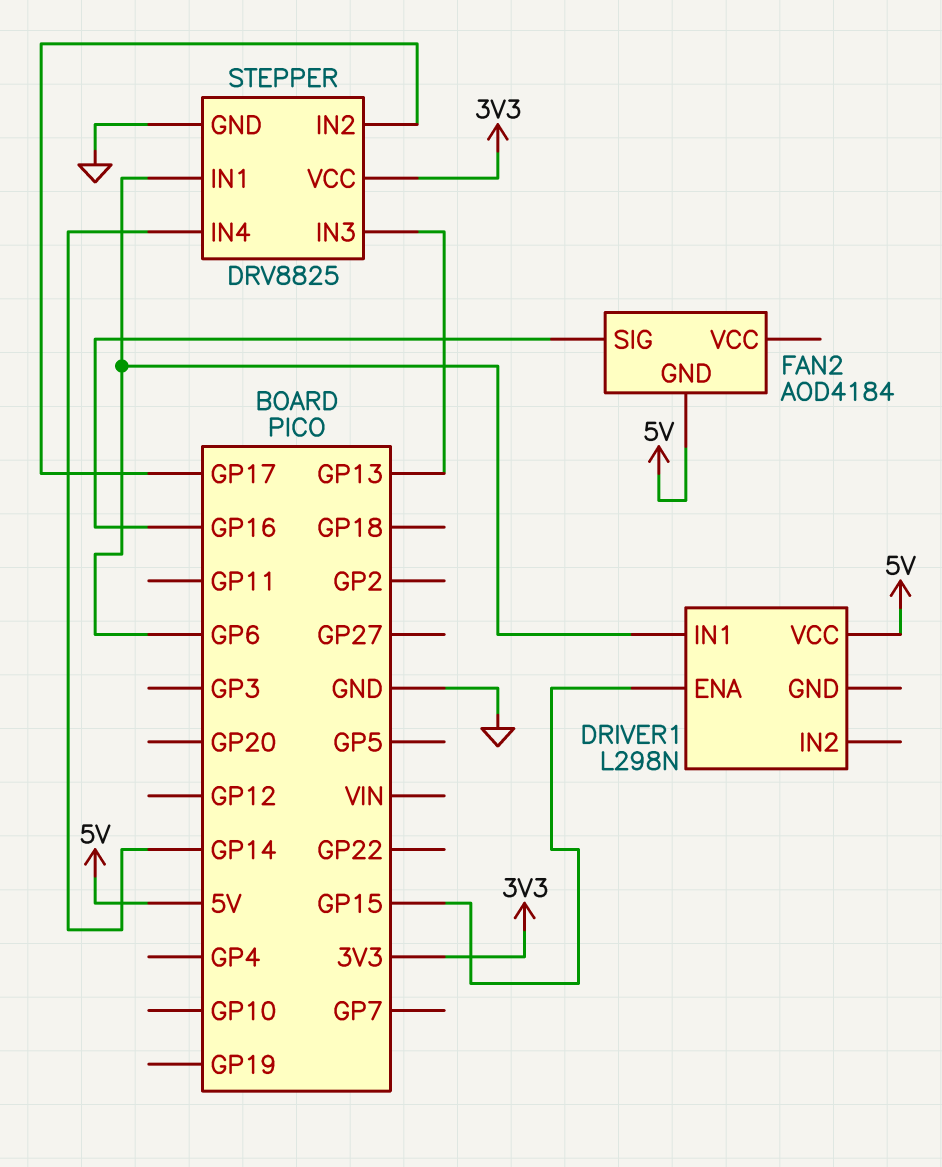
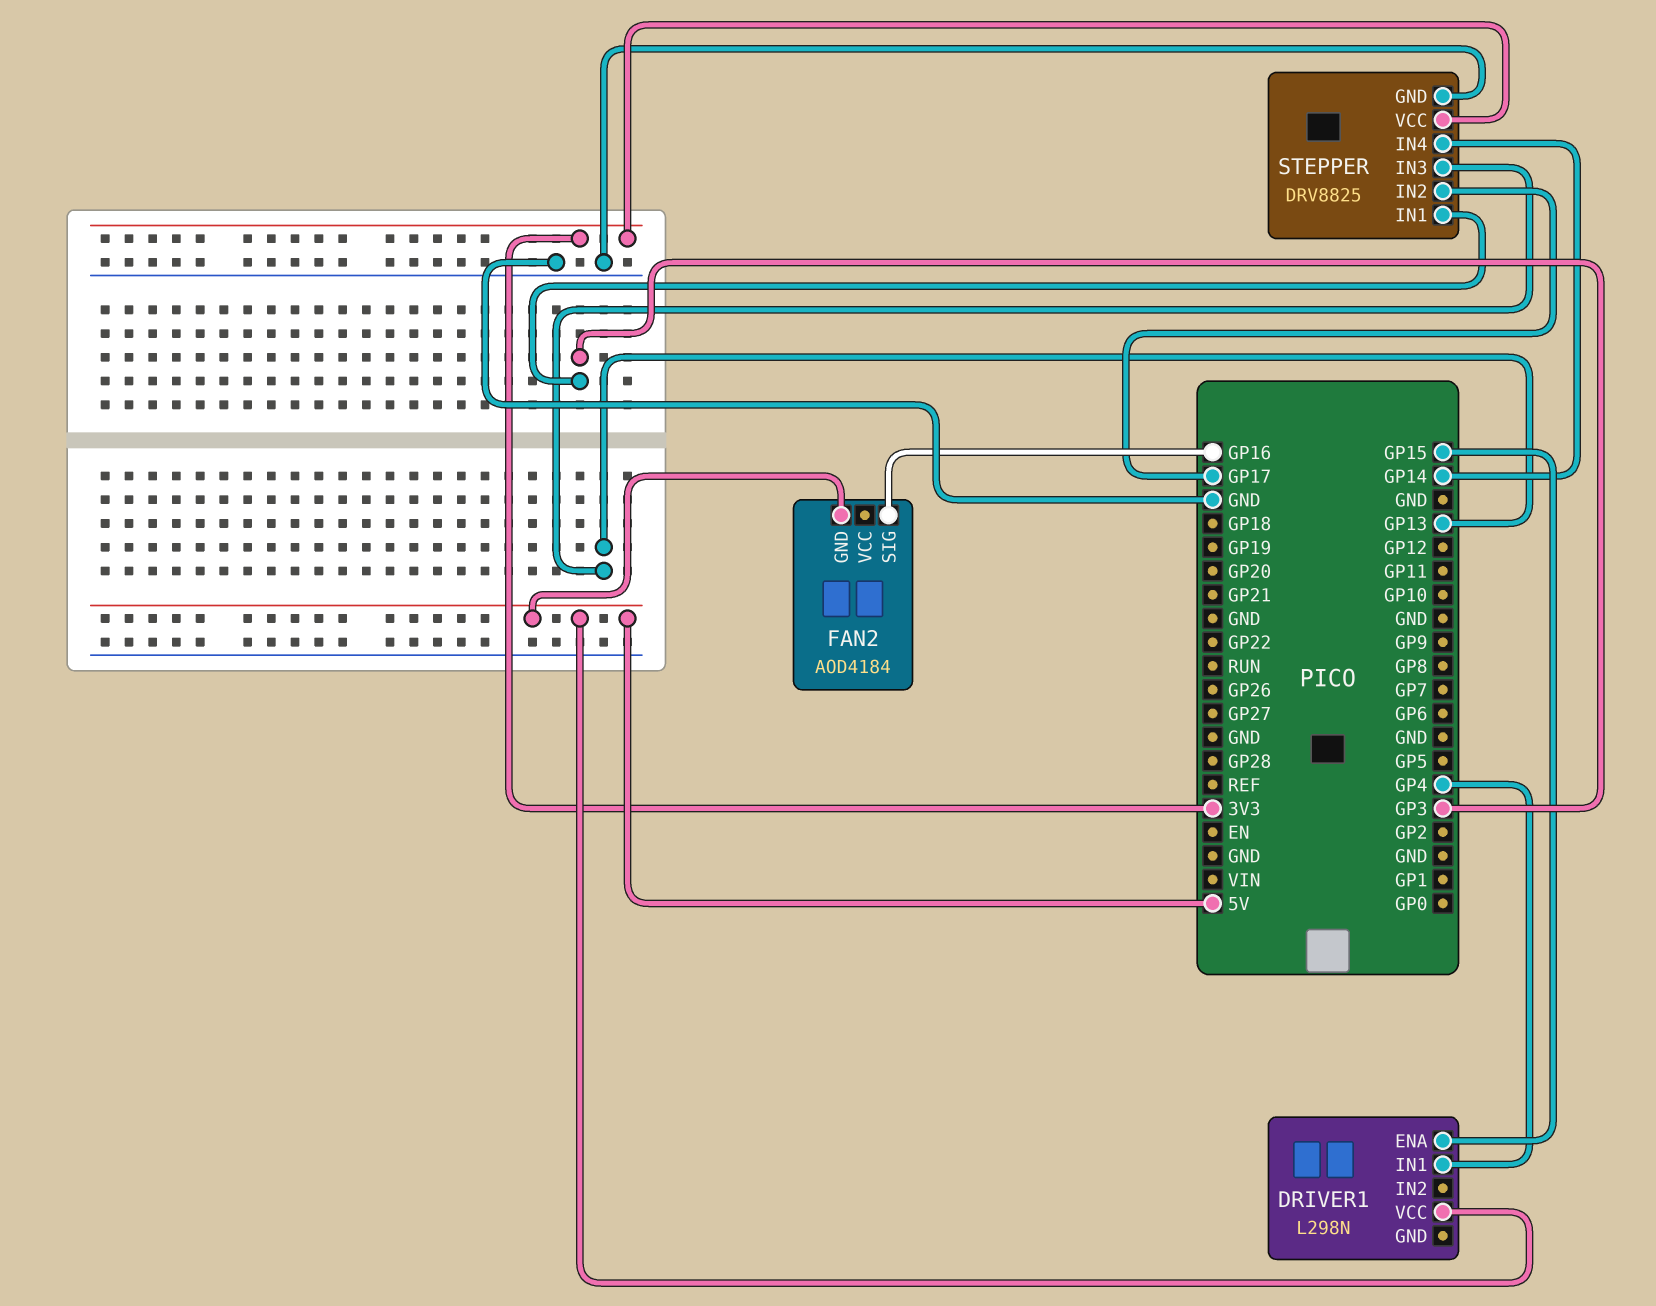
DRIVER1 pin IN1: GP6 -> GP4
STEPPER pin IN1: GP6 -> GP3

